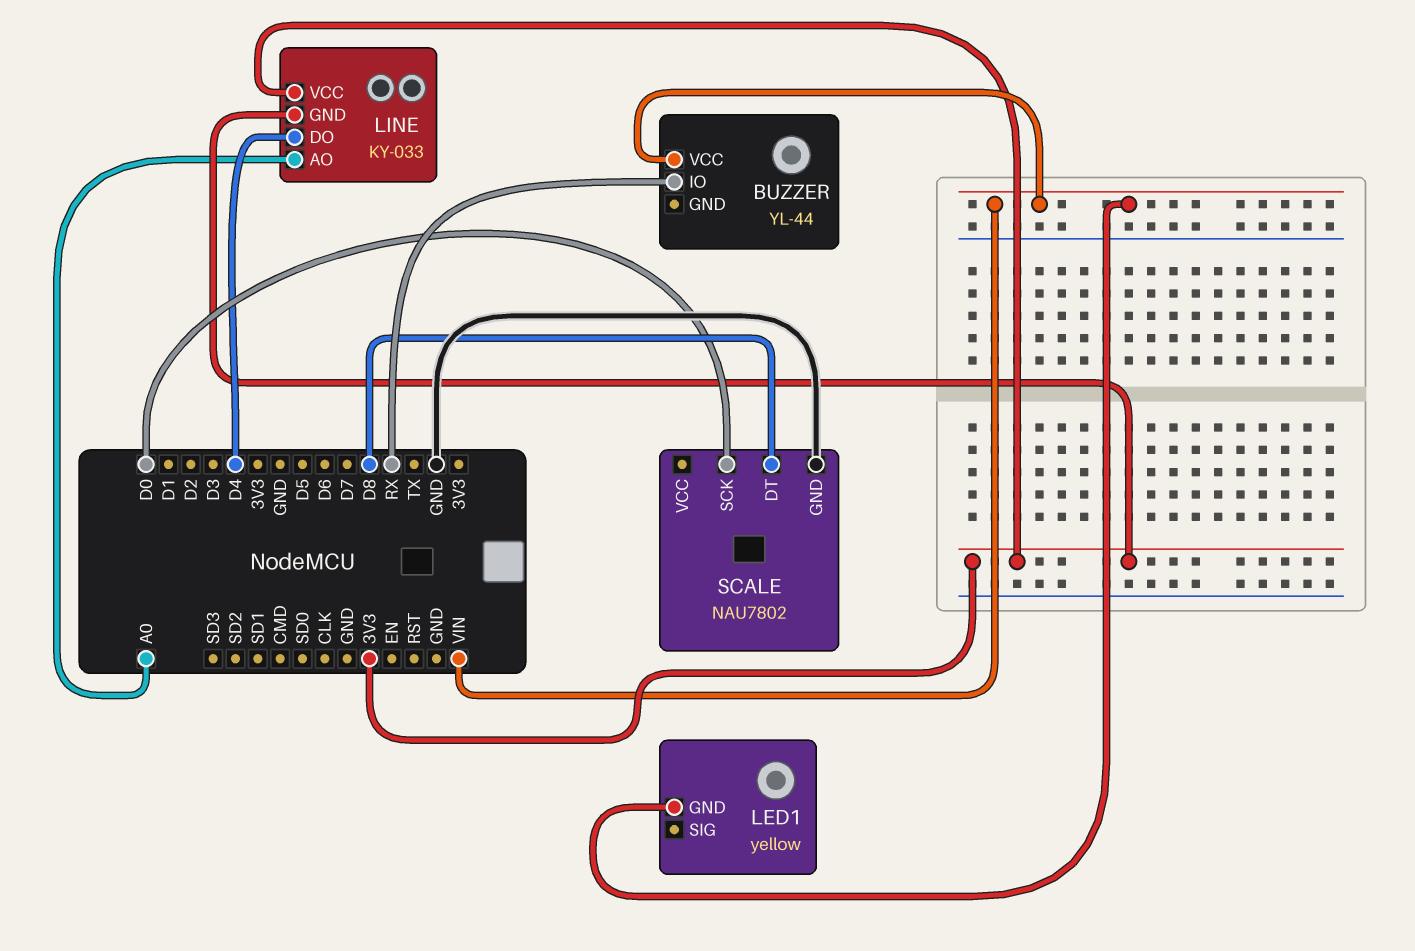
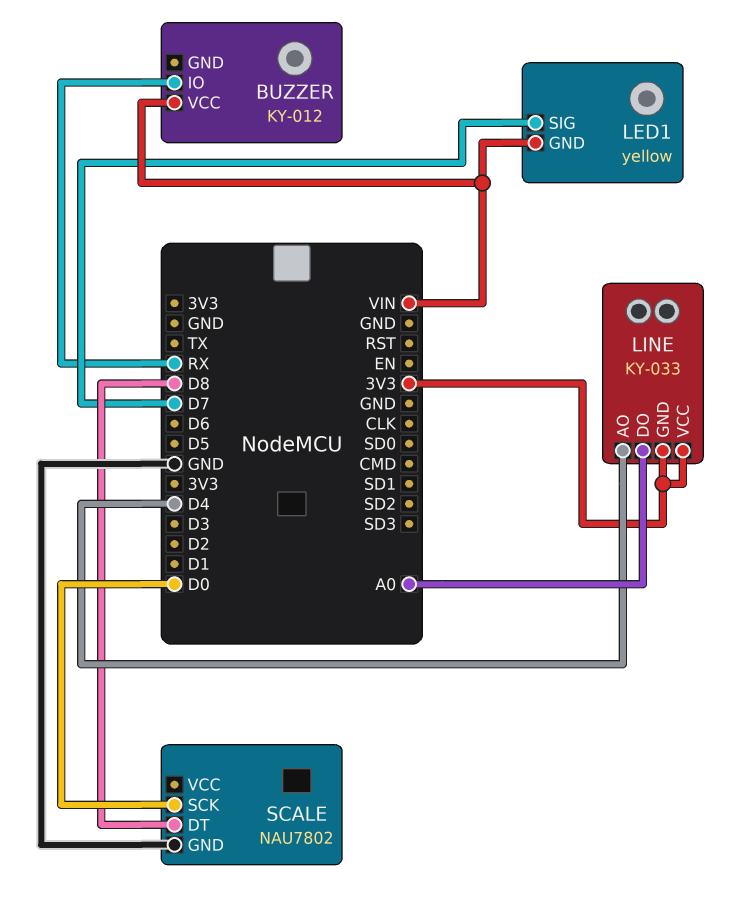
BUZZER: YL-44 -> KY-012
LED1 pin SIG: none -> D7
LINE pin AO: A0 -> D4
LINE pin DO: D4 -> A0

